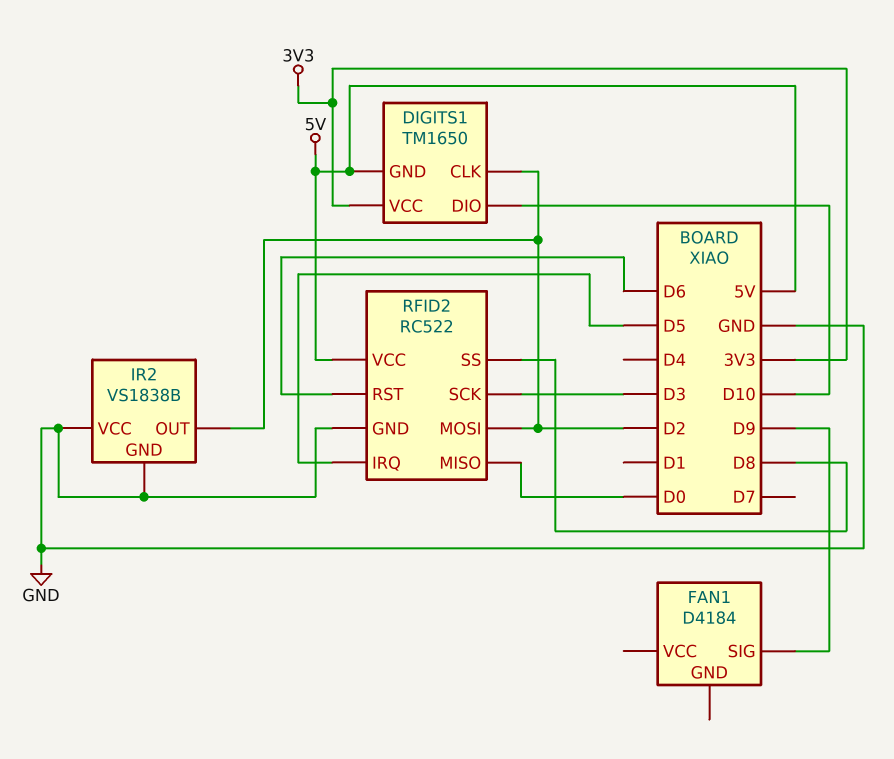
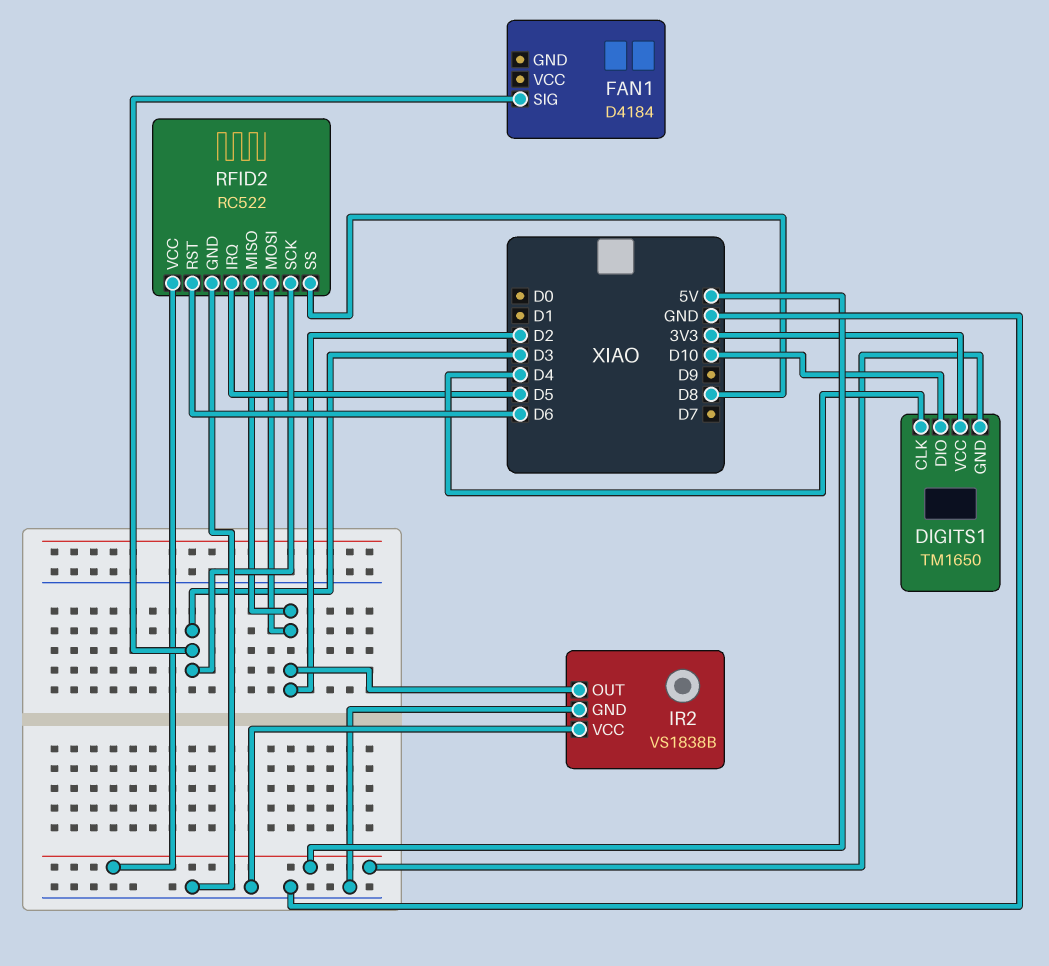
DIGITS1 pin CLK: D2 -> D4
FAN1 pin SIG: D9 -> D3
RFID2 pin MISO: D0 -> D2

